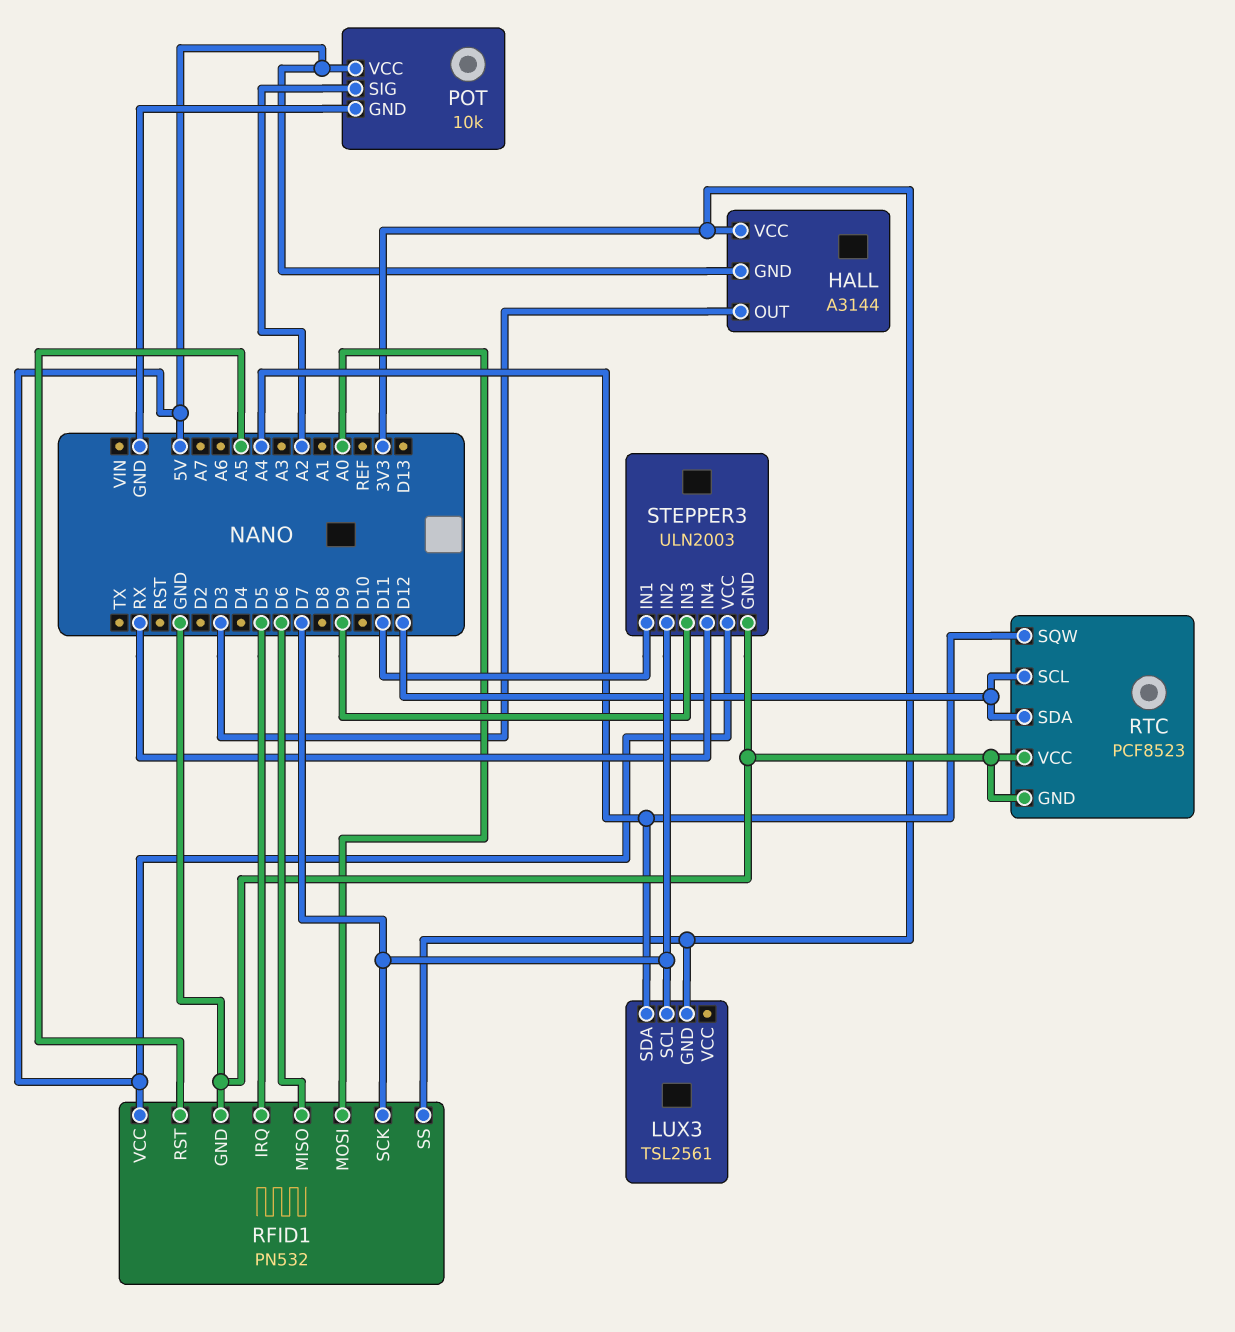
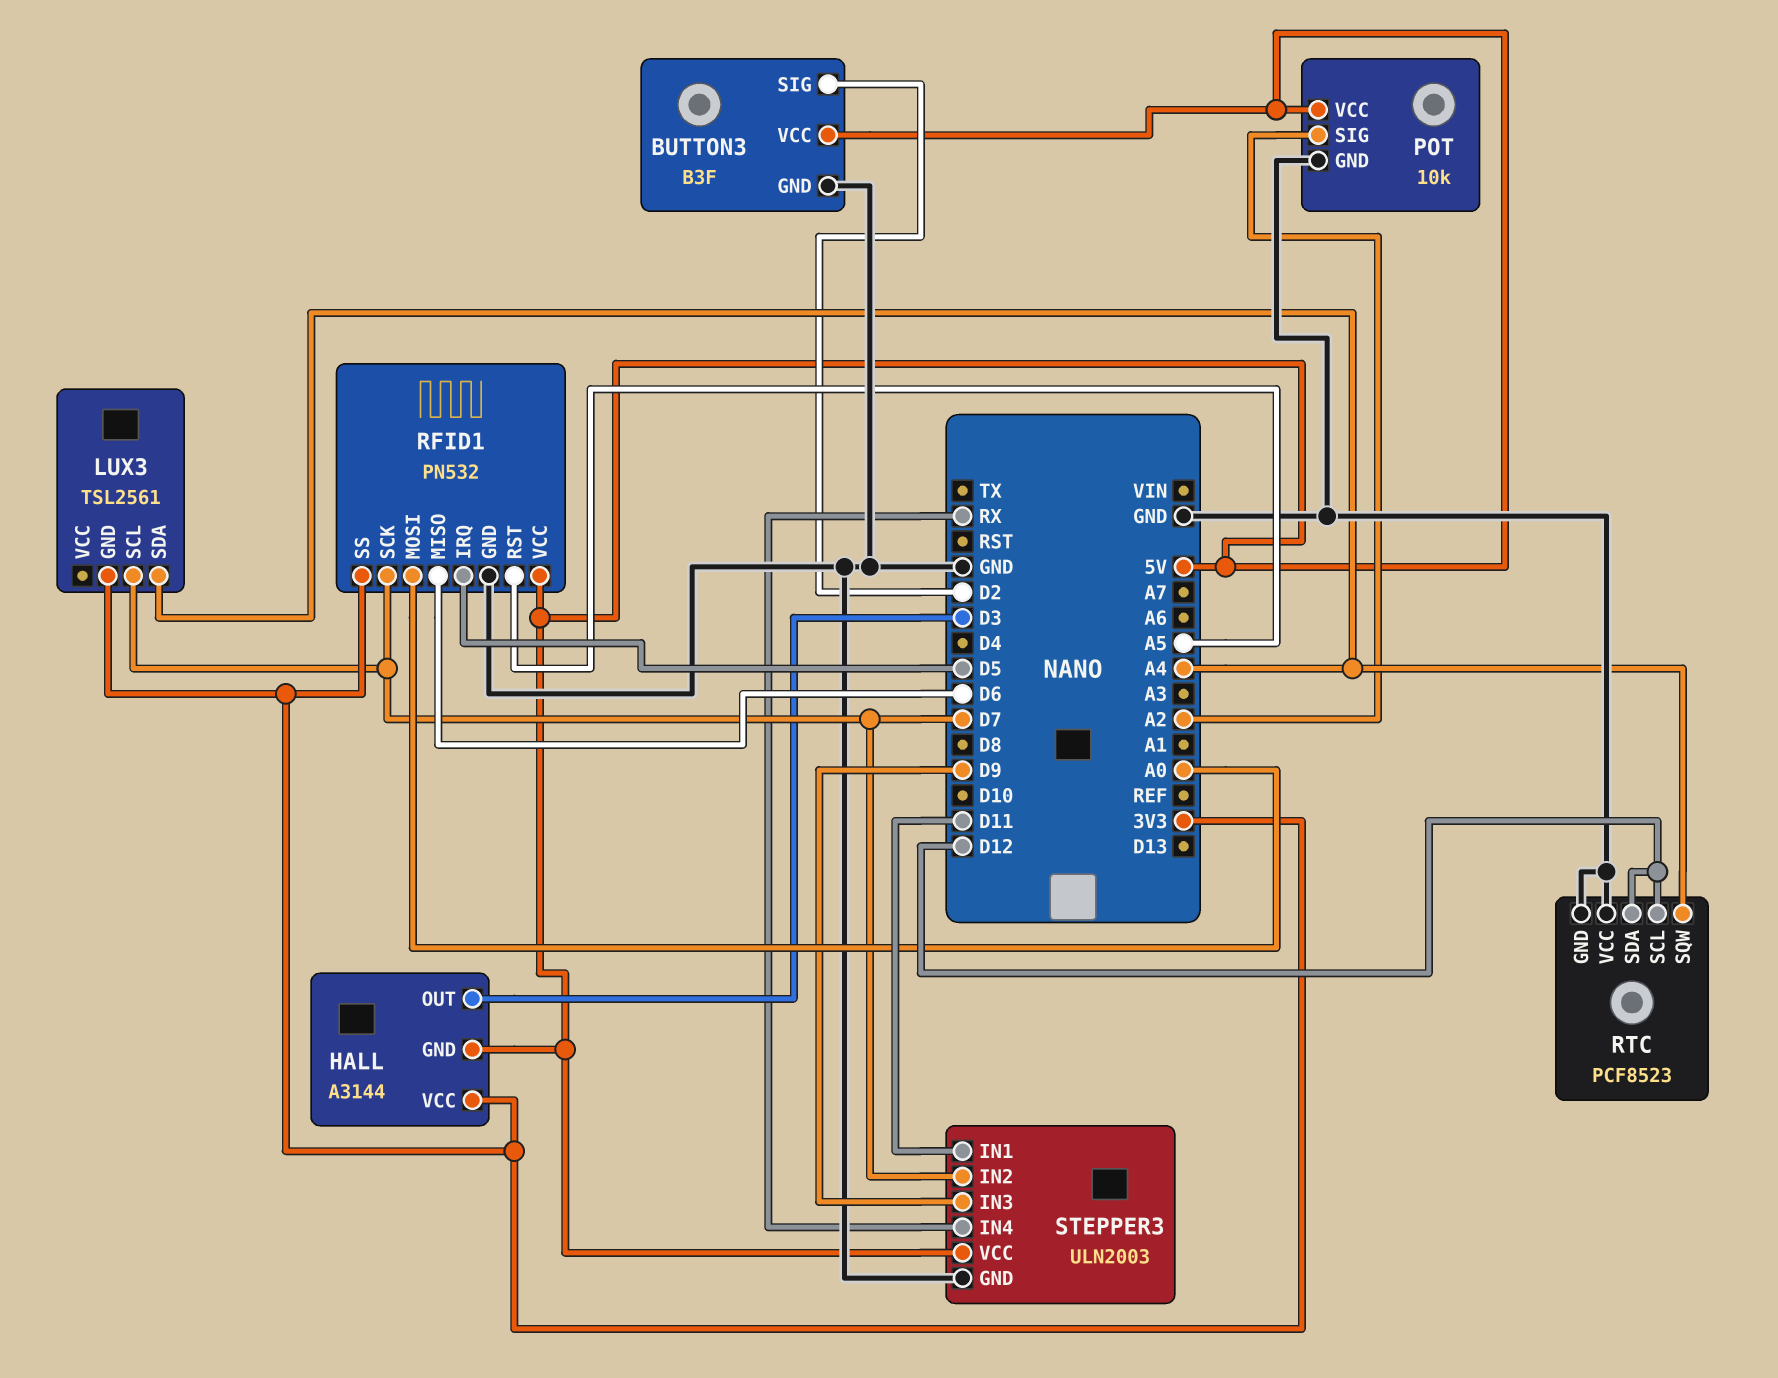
BUTTON3: none -> B3F
BUTTON3 pin GND: none -> GND
BUTTON3 pin SIG: none -> D2
BUTTON3 pin VCC: none -> 5V

